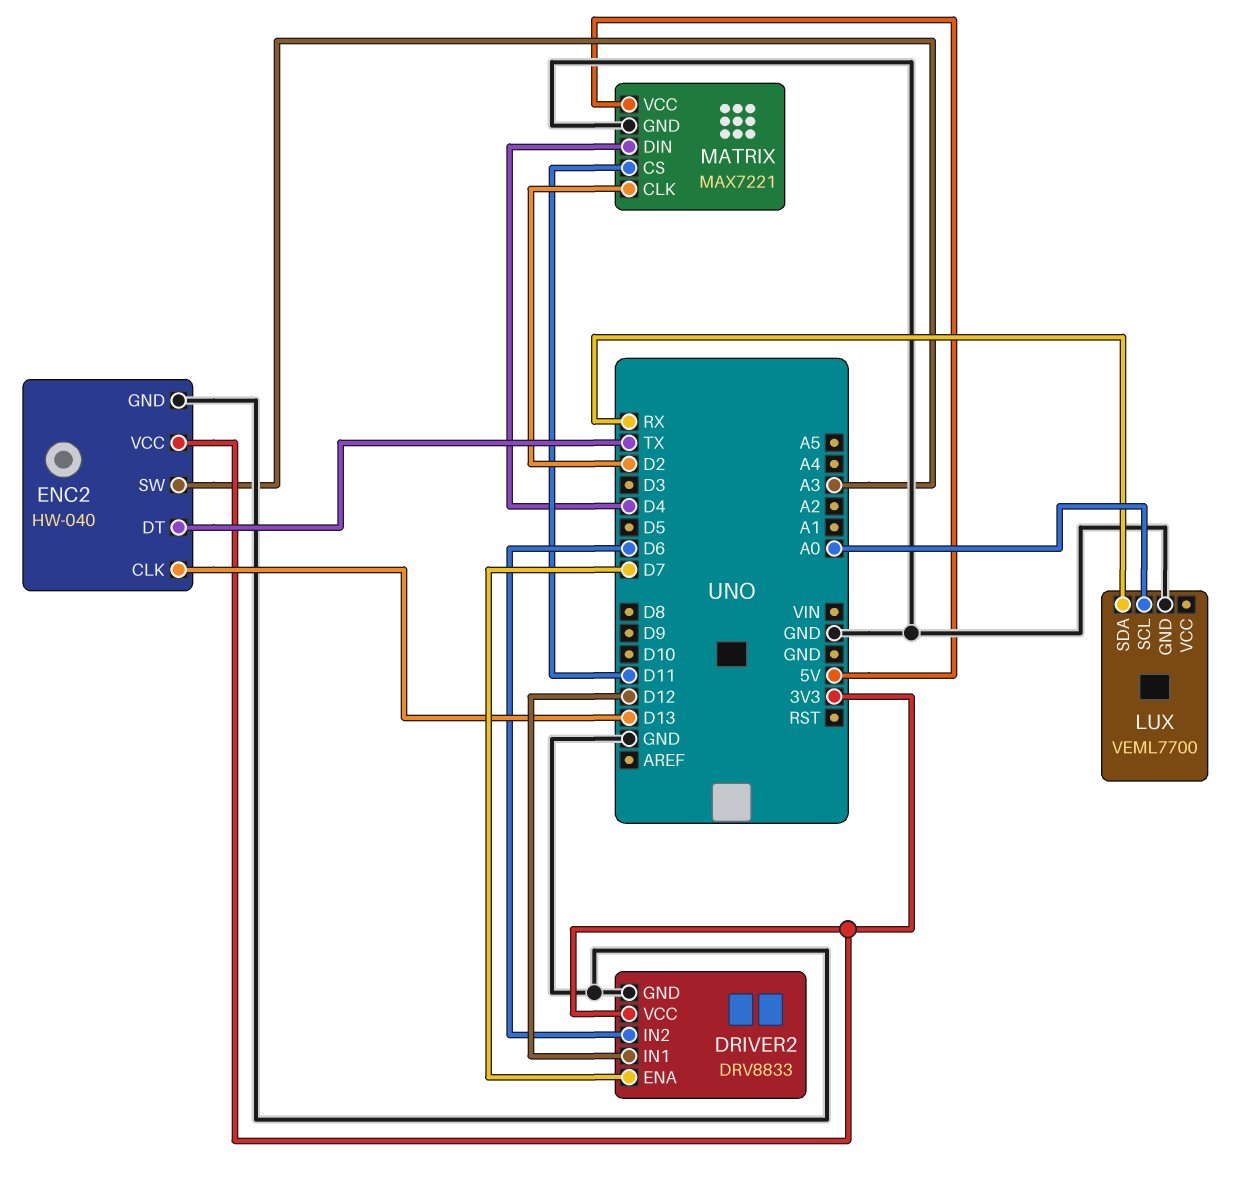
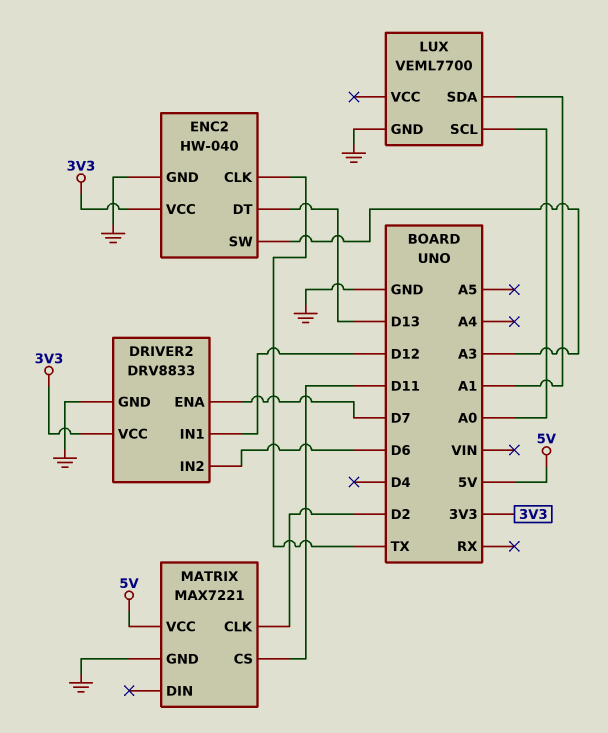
ENC2 pin CLK: D13 -> TX
ENC2 pin DT: TX -> D13
LUX pin SDA: RX -> A1
MATRIX pin DIN: D4 -> none

